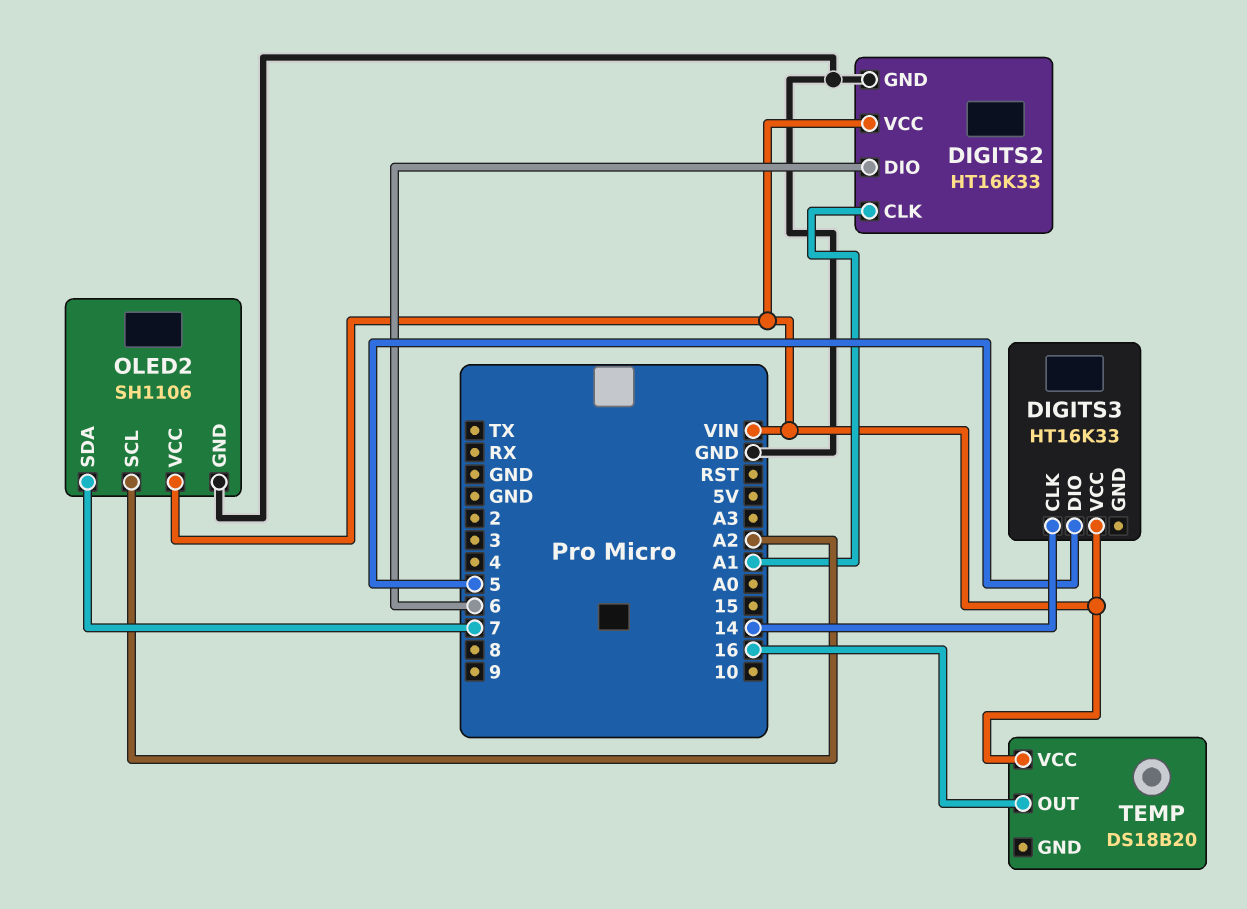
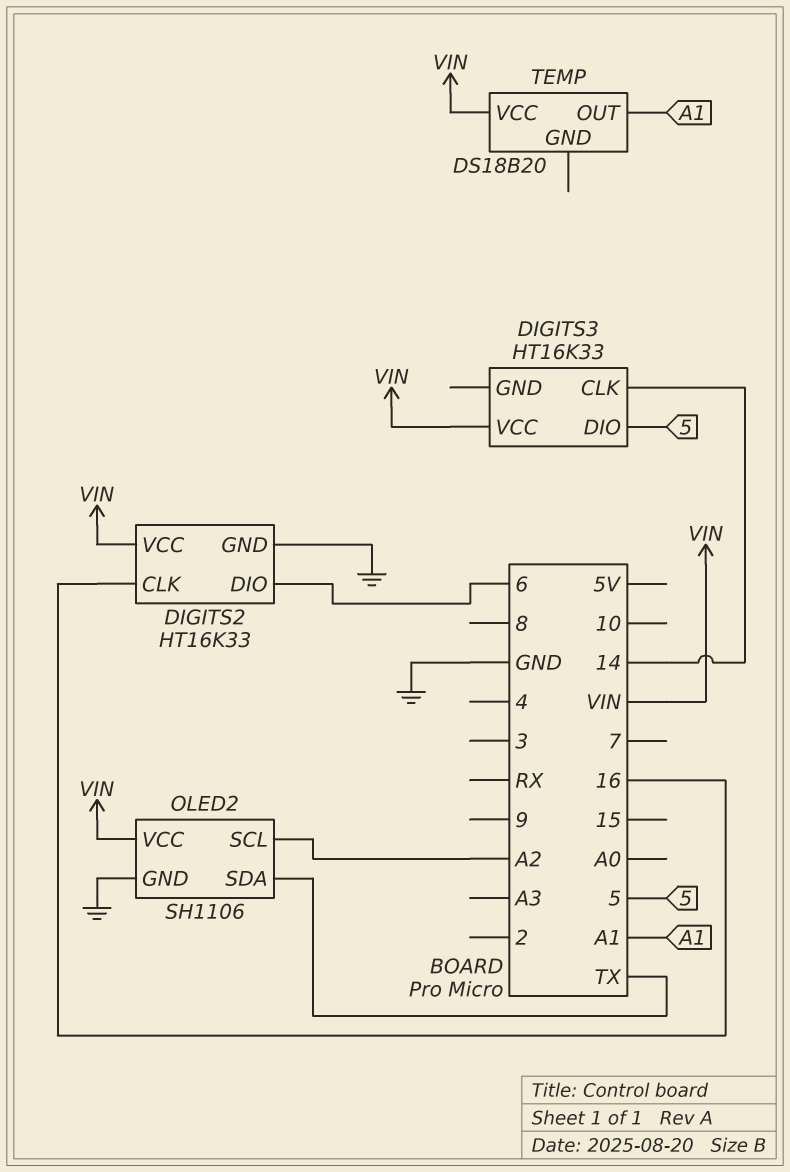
DIGITS2 pin CLK: A1 -> 16
OLED2 pin SDA: 7 -> TX
TEMP pin OUT: 16 -> A1

